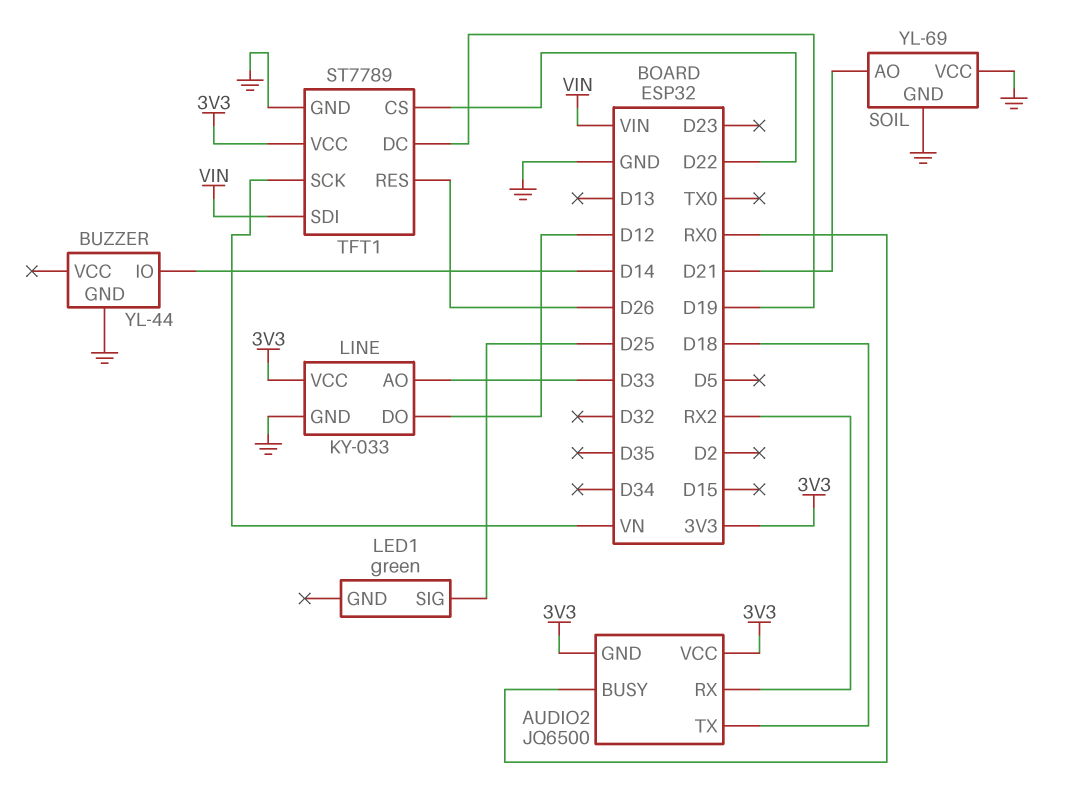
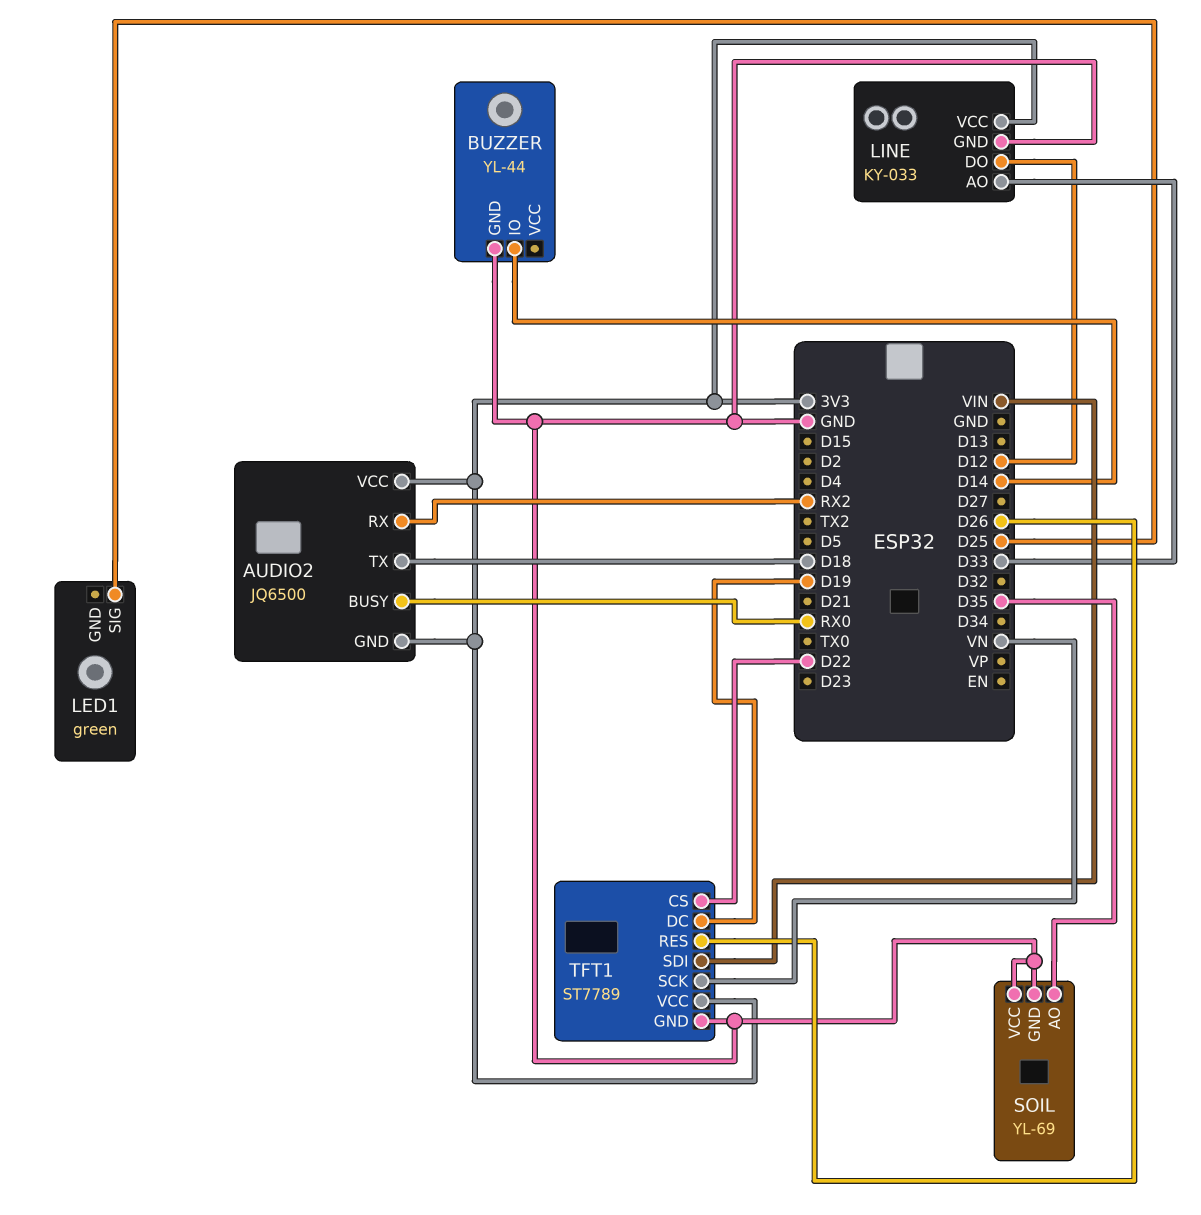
SOIL pin AO: D21 -> D35

